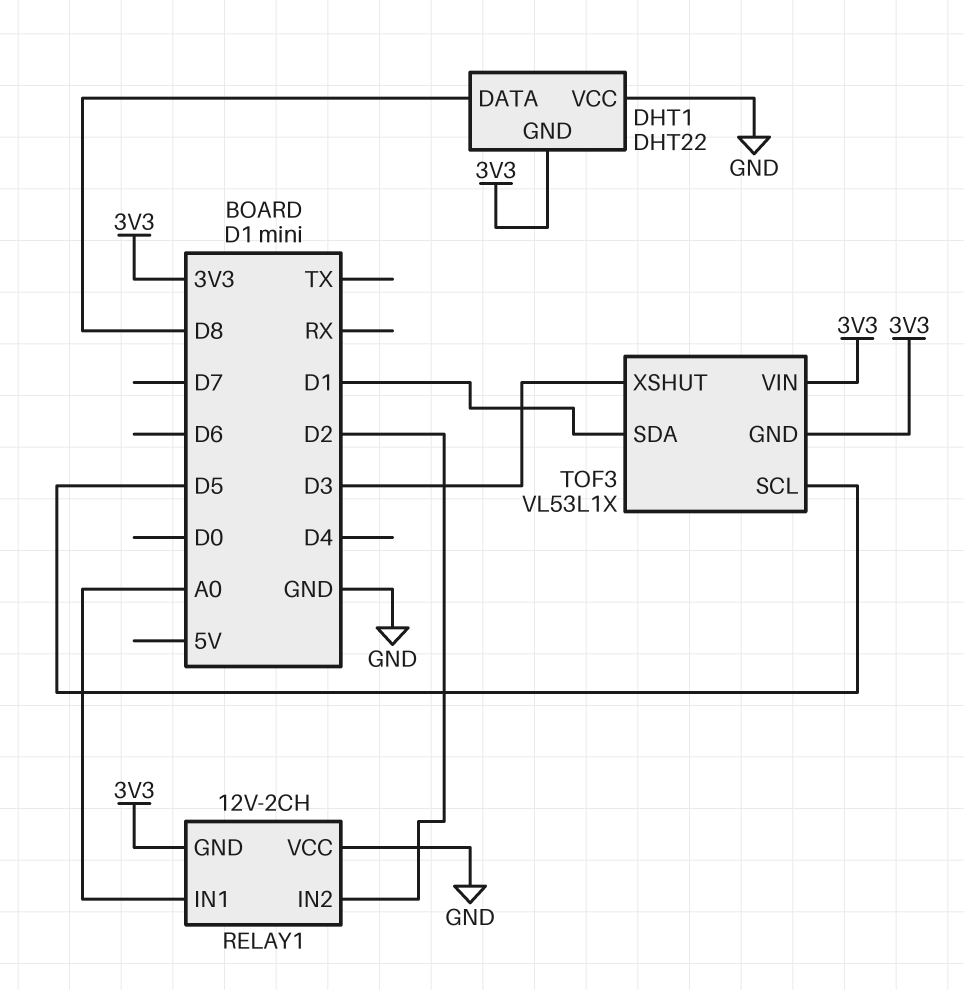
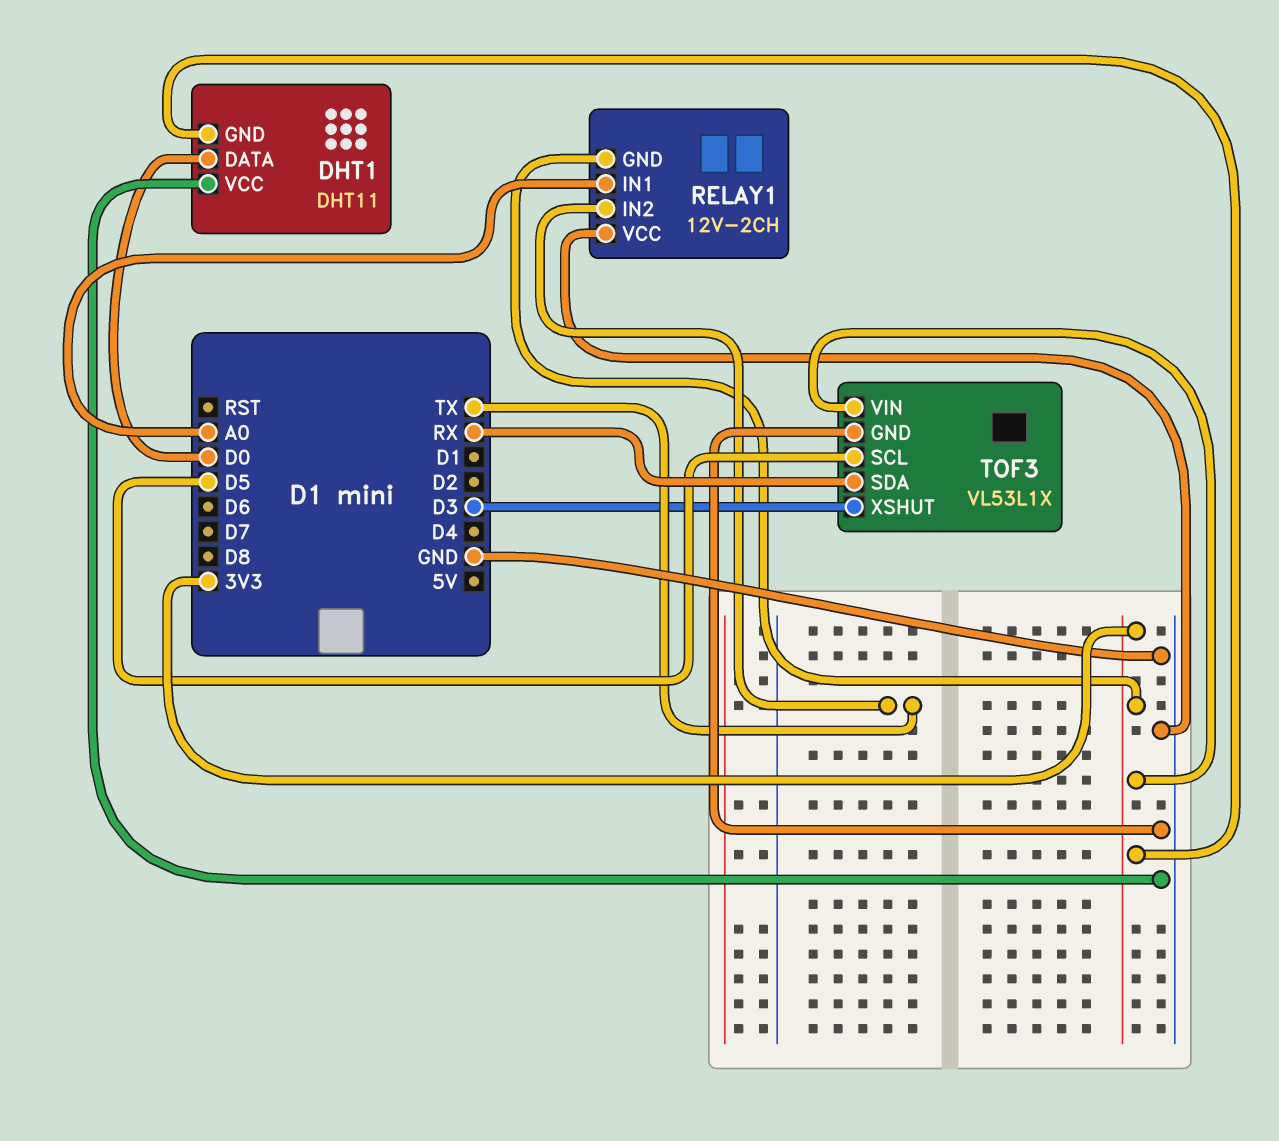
DHT1: DHT22 -> DHT11
DHT1 pin DATA: D8 -> D0
RELAY1 pin IN2: D2 -> TX
TOF3 pin GND: 3V3 -> GND
TOF3 pin SDA: D1 -> RX

